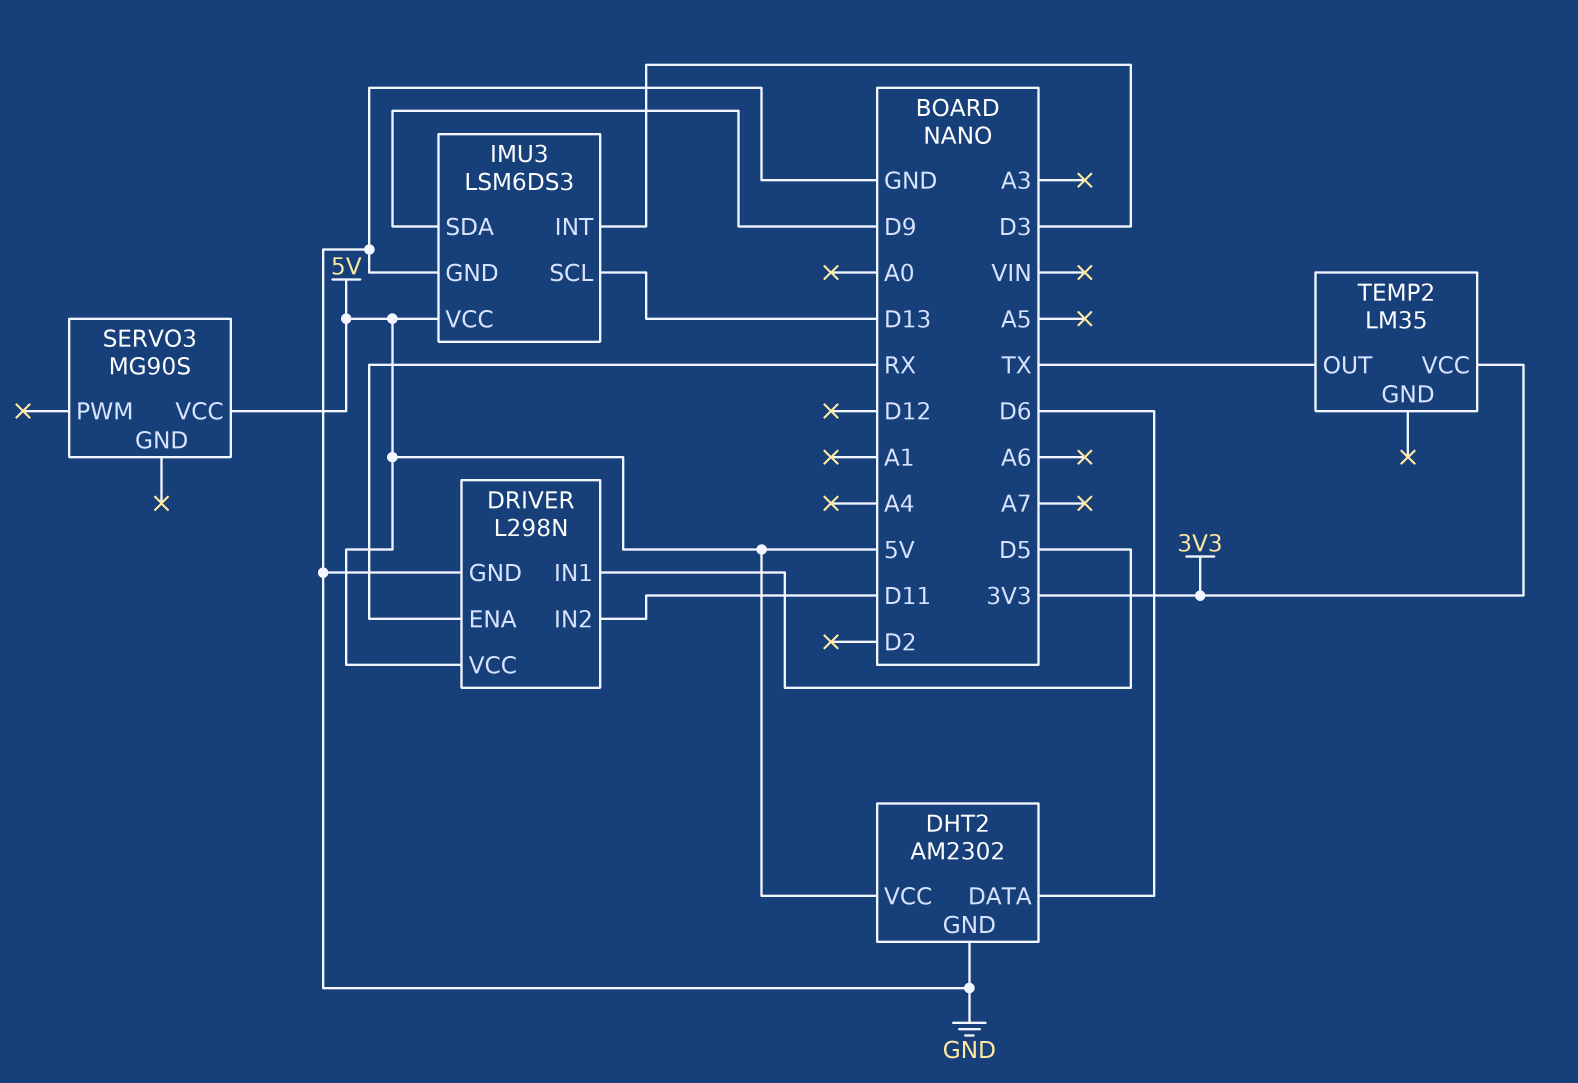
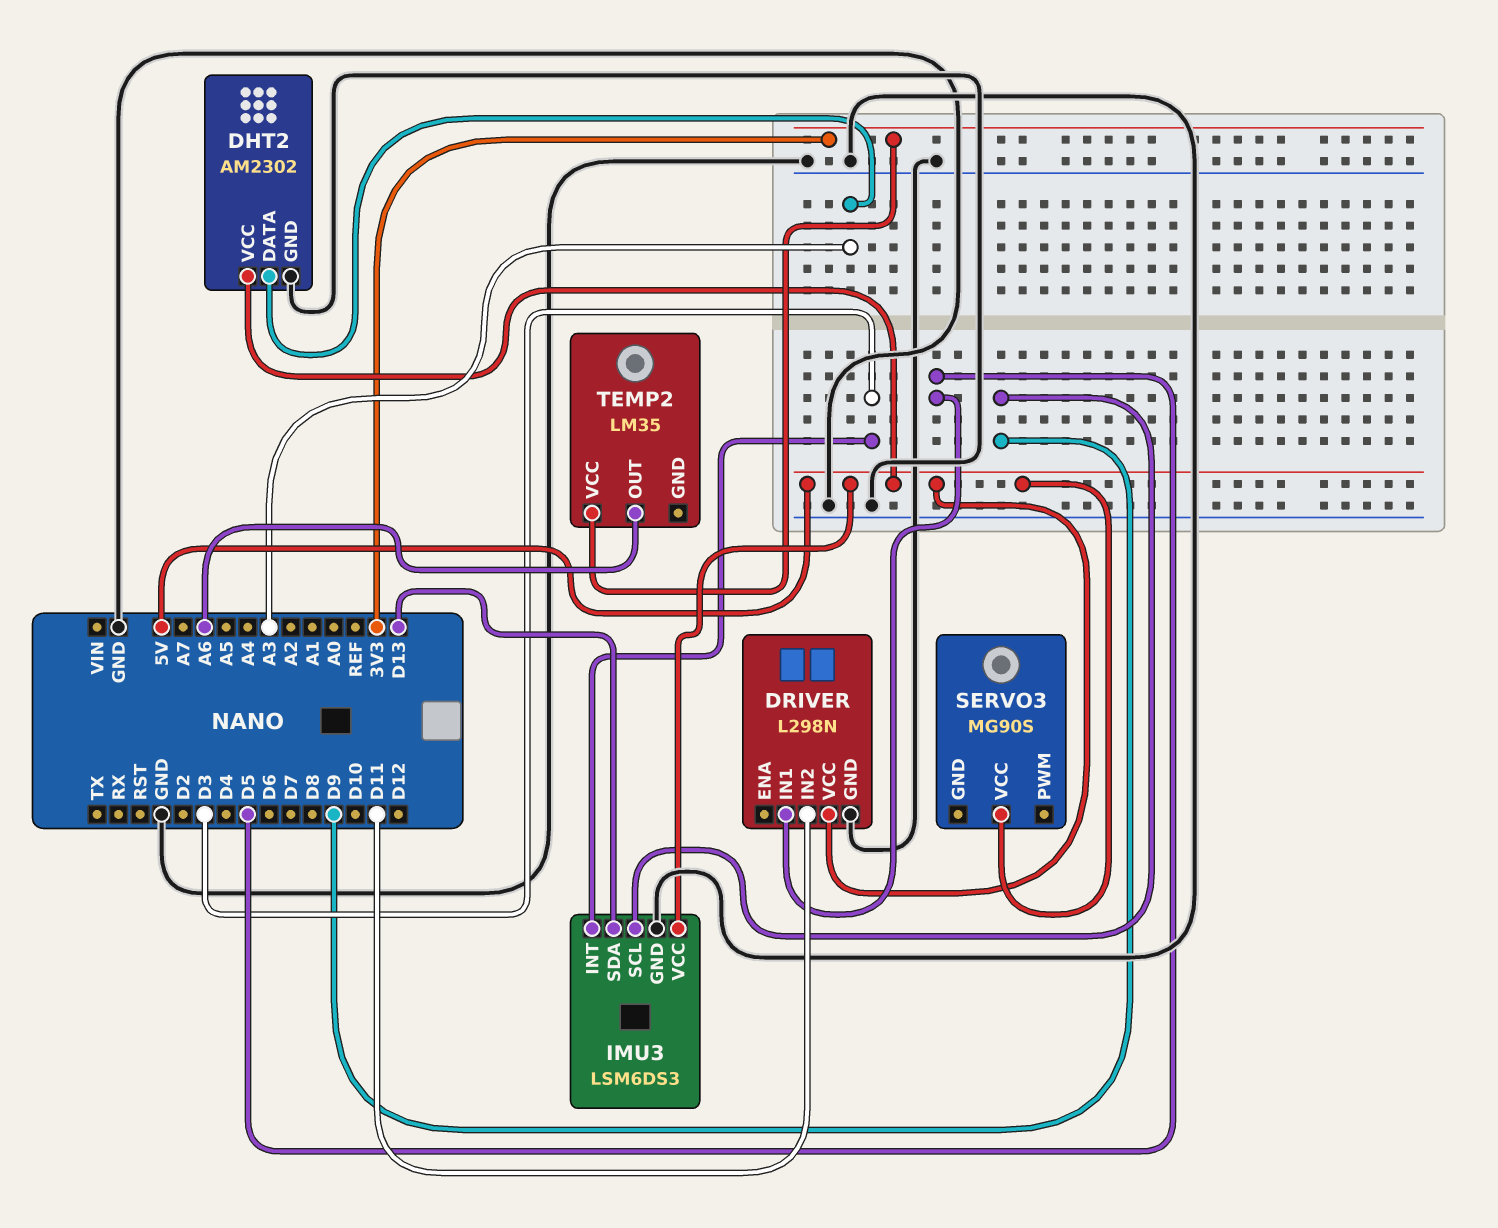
DHT2 pin DATA: D6 -> A3
DRIVER pin ENA: RX -> none
IMU3 pin SCL: D13 -> D9
IMU3 pin SDA: D9 -> D13
TEMP2 pin OUT: TX -> A6

